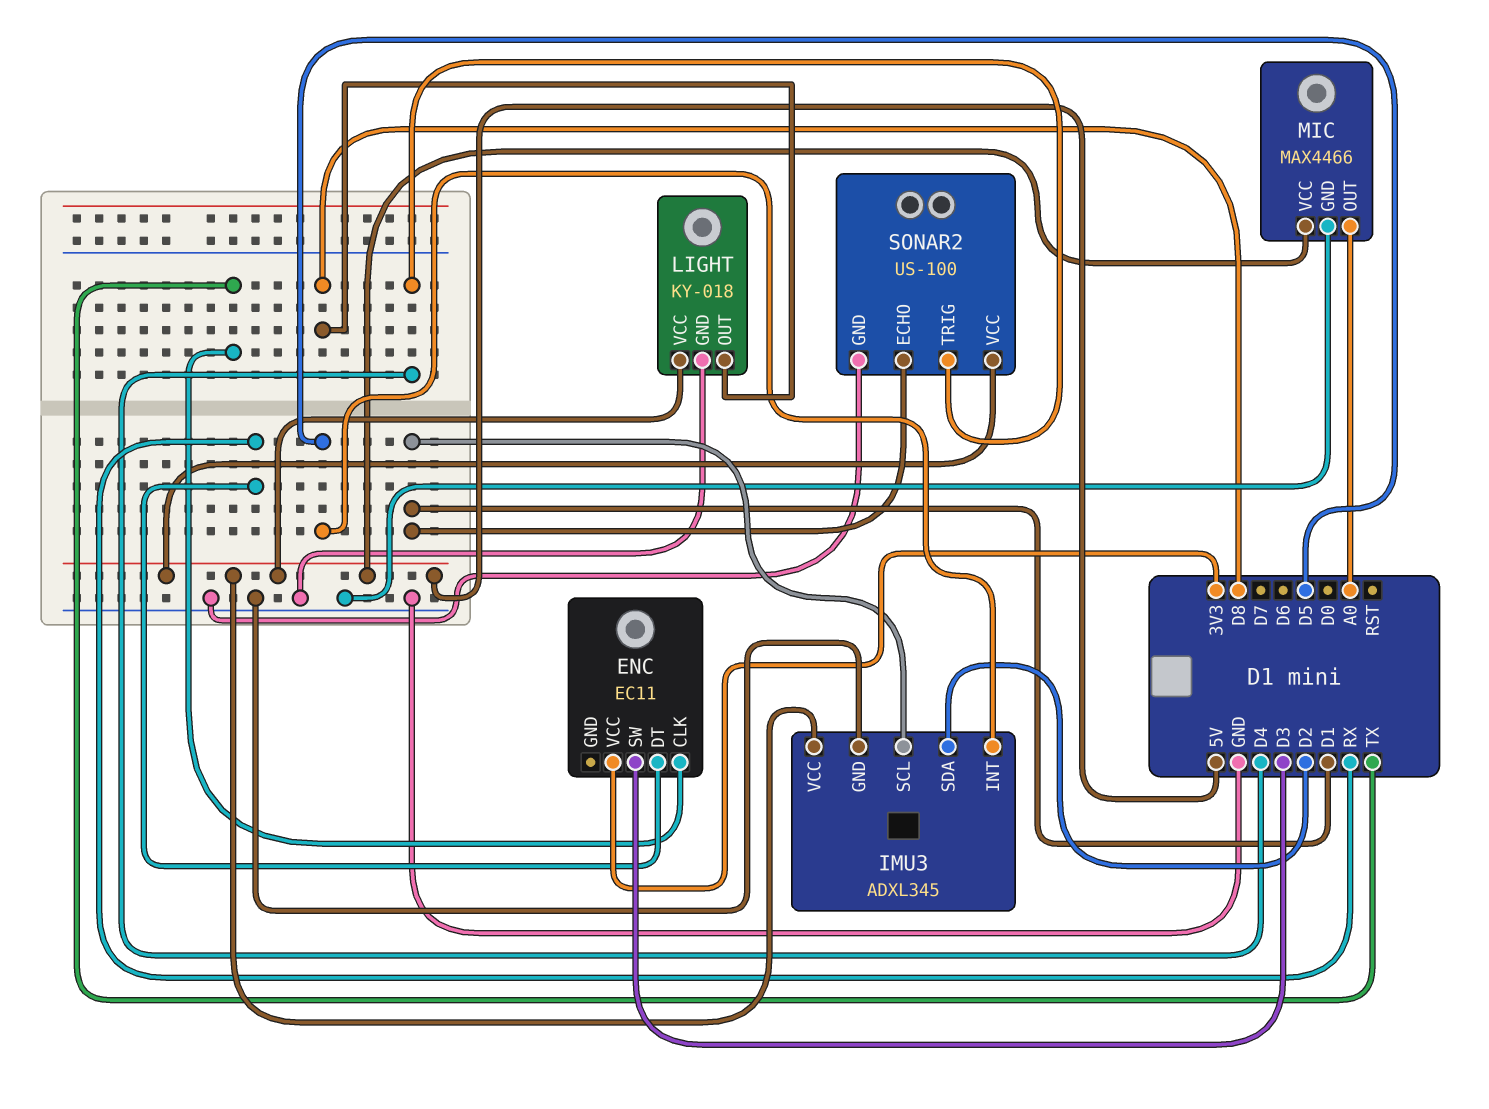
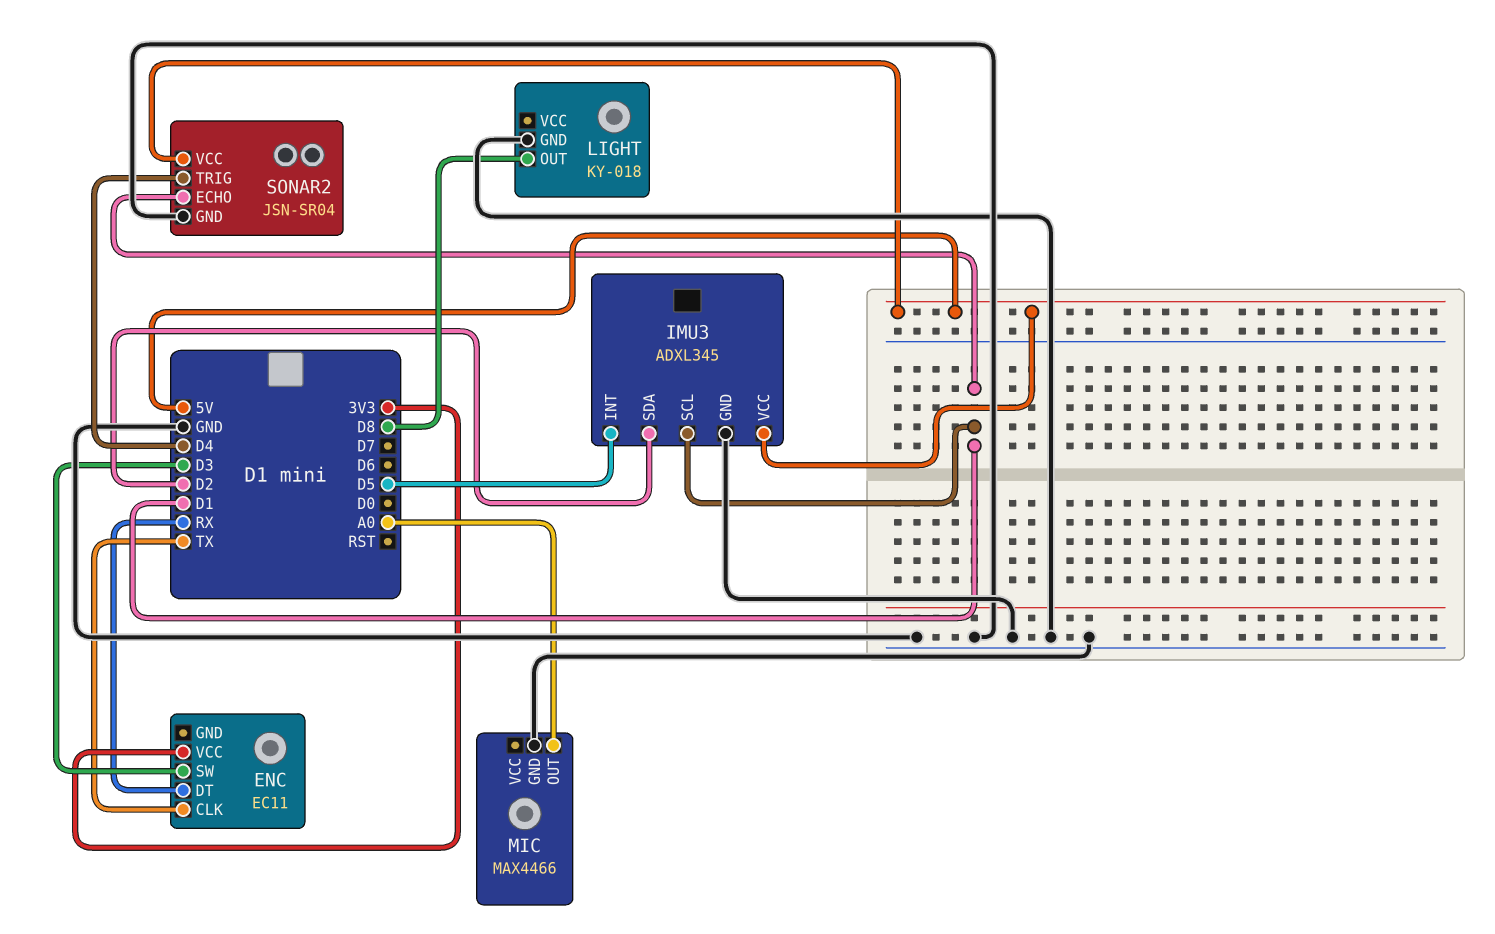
LIGHT pin VCC: 5V -> none
MIC pin VCC: 5V -> none
SONAR2: US-100 -> JSN-SR04

